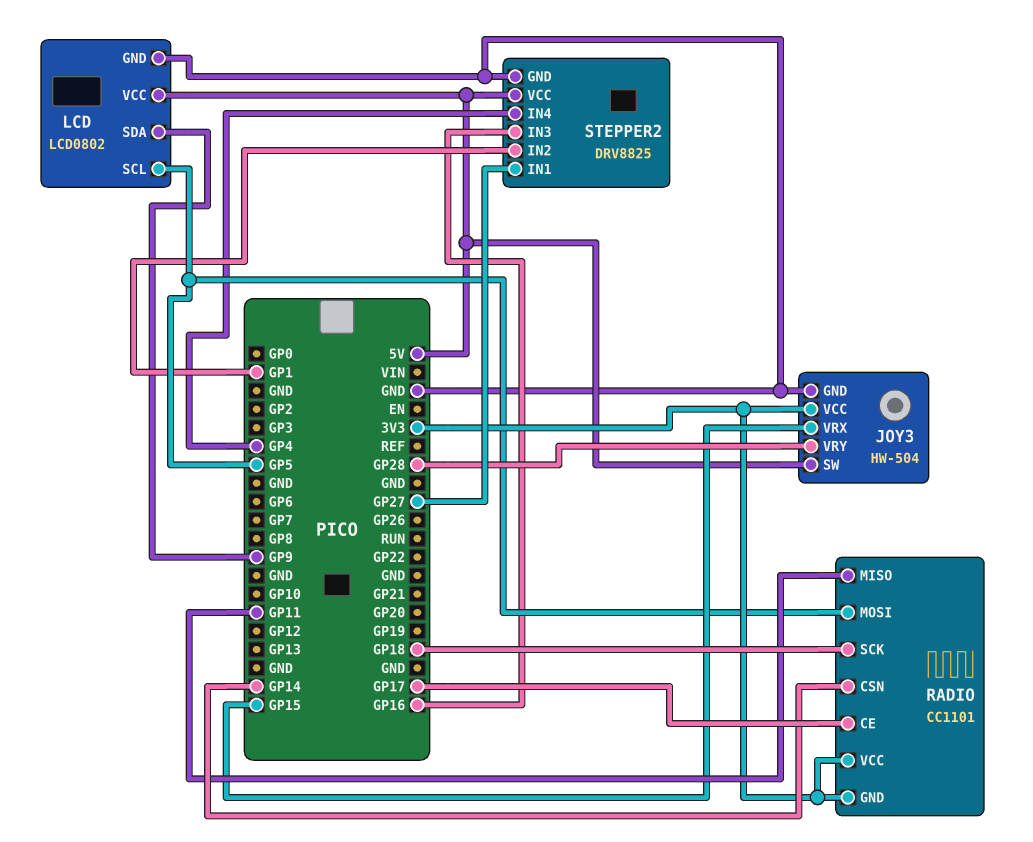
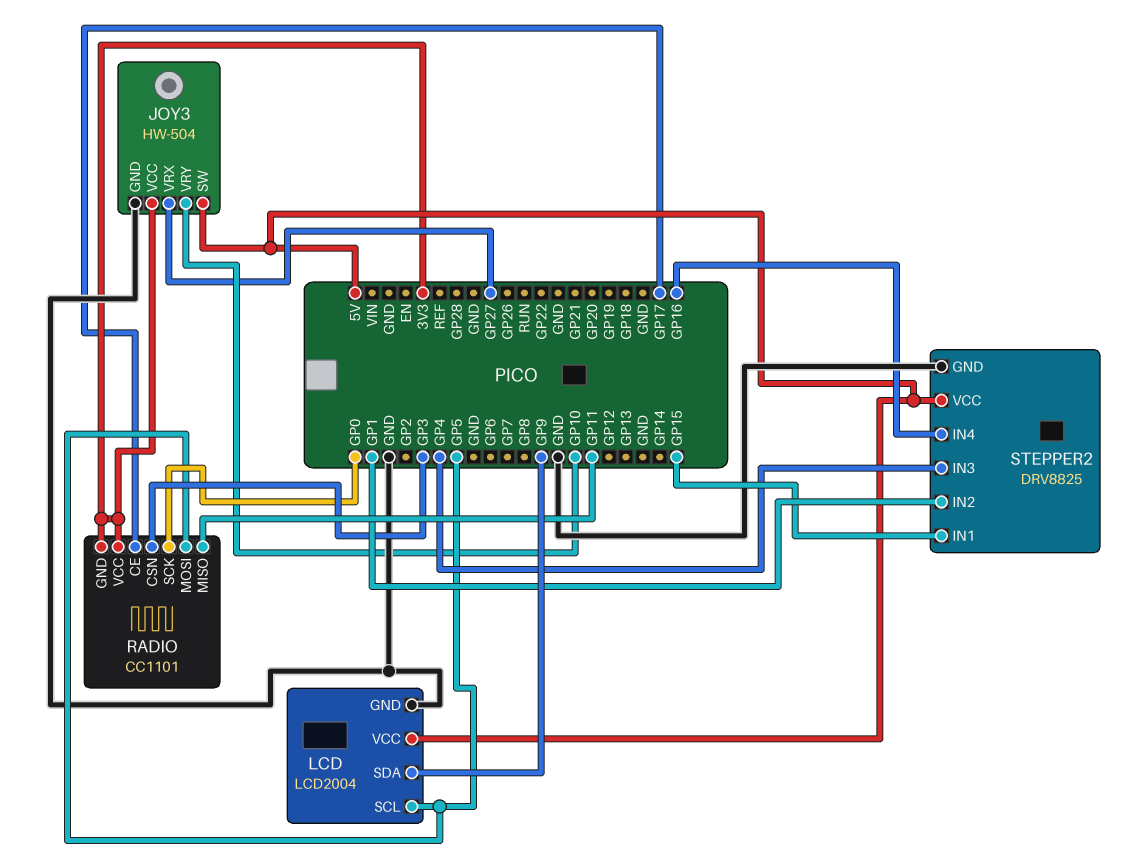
JOY3 pin VRX: GP15 -> GP27
JOY3 pin VRY: GP28 -> GP10
LCD: LCD0802 -> LCD2004
RADIO pin CSN: GP14 -> GP3
RADIO pin SCK: GP18 -> GP0
STEPPER2 pin IN1: GP27 -> GP15
STEPPER2 pin IN3: GP16 -> GP4
STEPPER2 pin IN4: GP4 -> GP16

